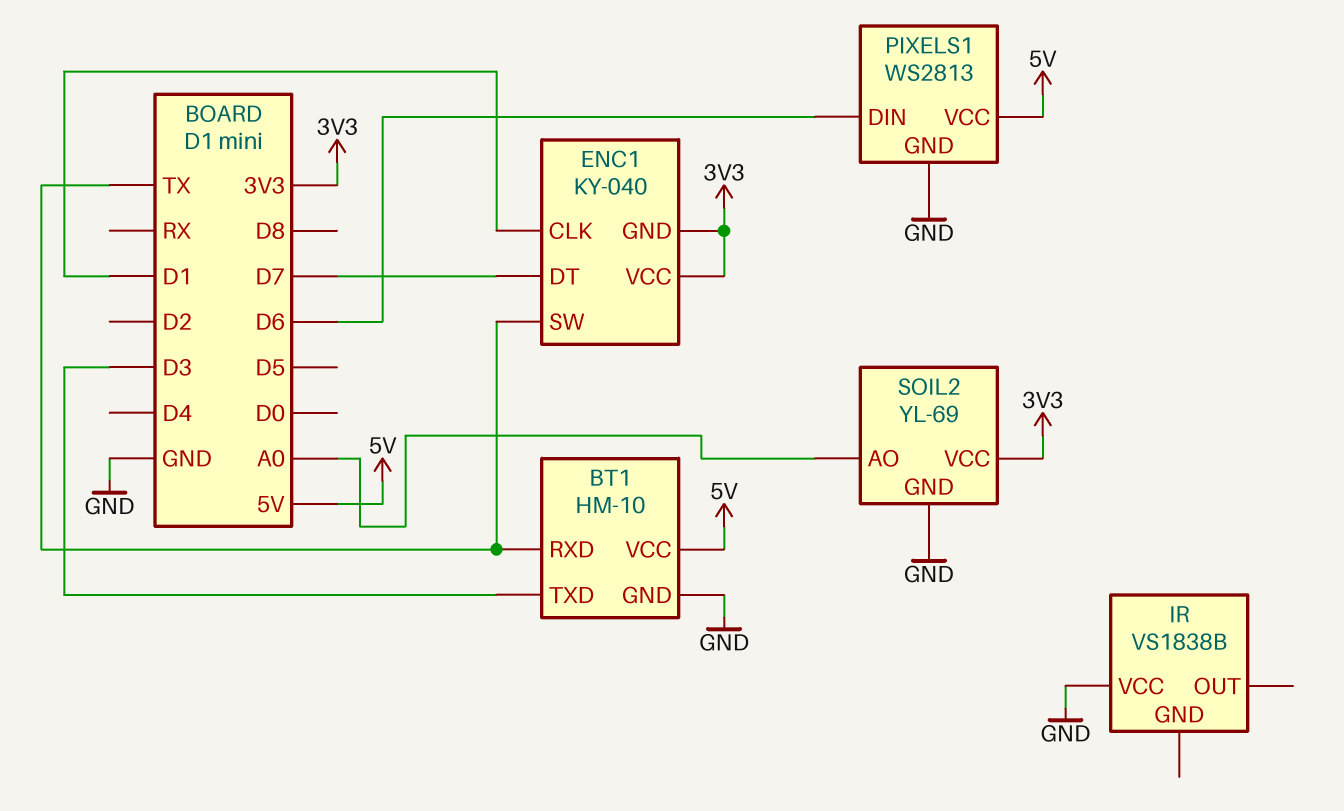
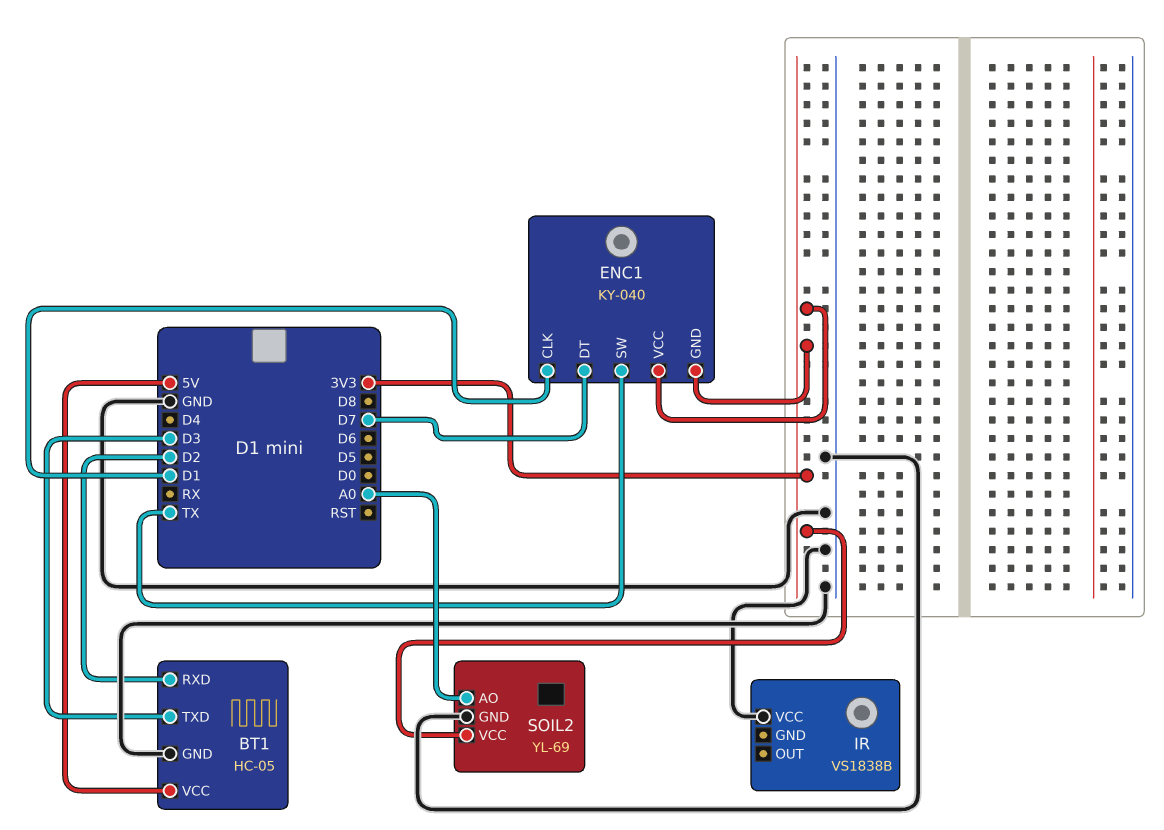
BT1: HM-10 -> HC-05
BT1 pin RXD: TX -> D2
PIXELS1: WS2813 -> none
PIXELS1 pin DIN: D6 -> none
PIXELS1 pin GND: GND -> none
PIXELS1 pin VCC: 5V -> none

